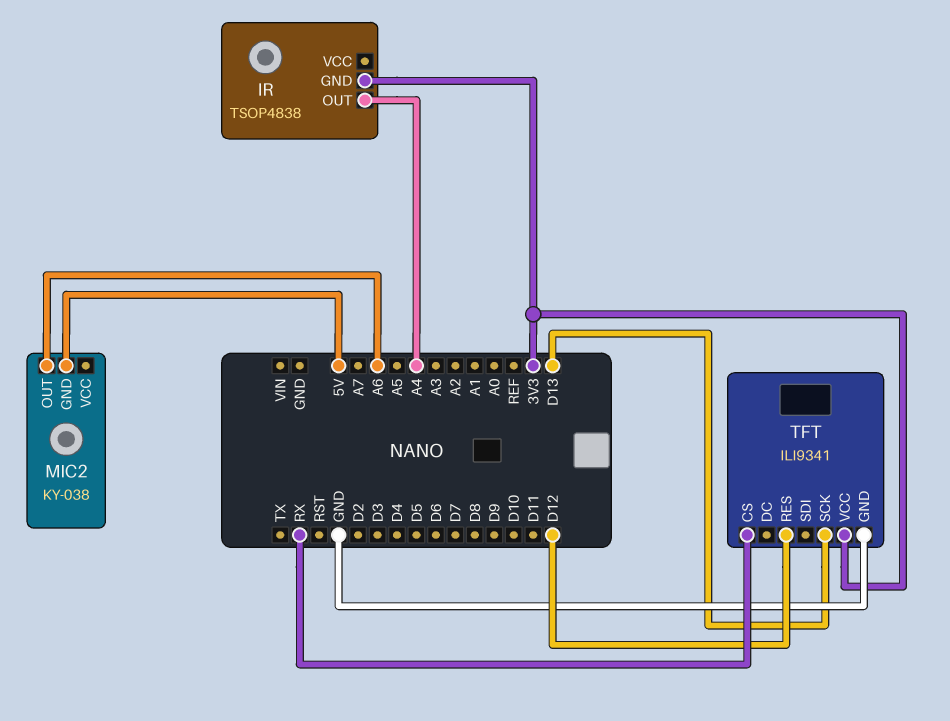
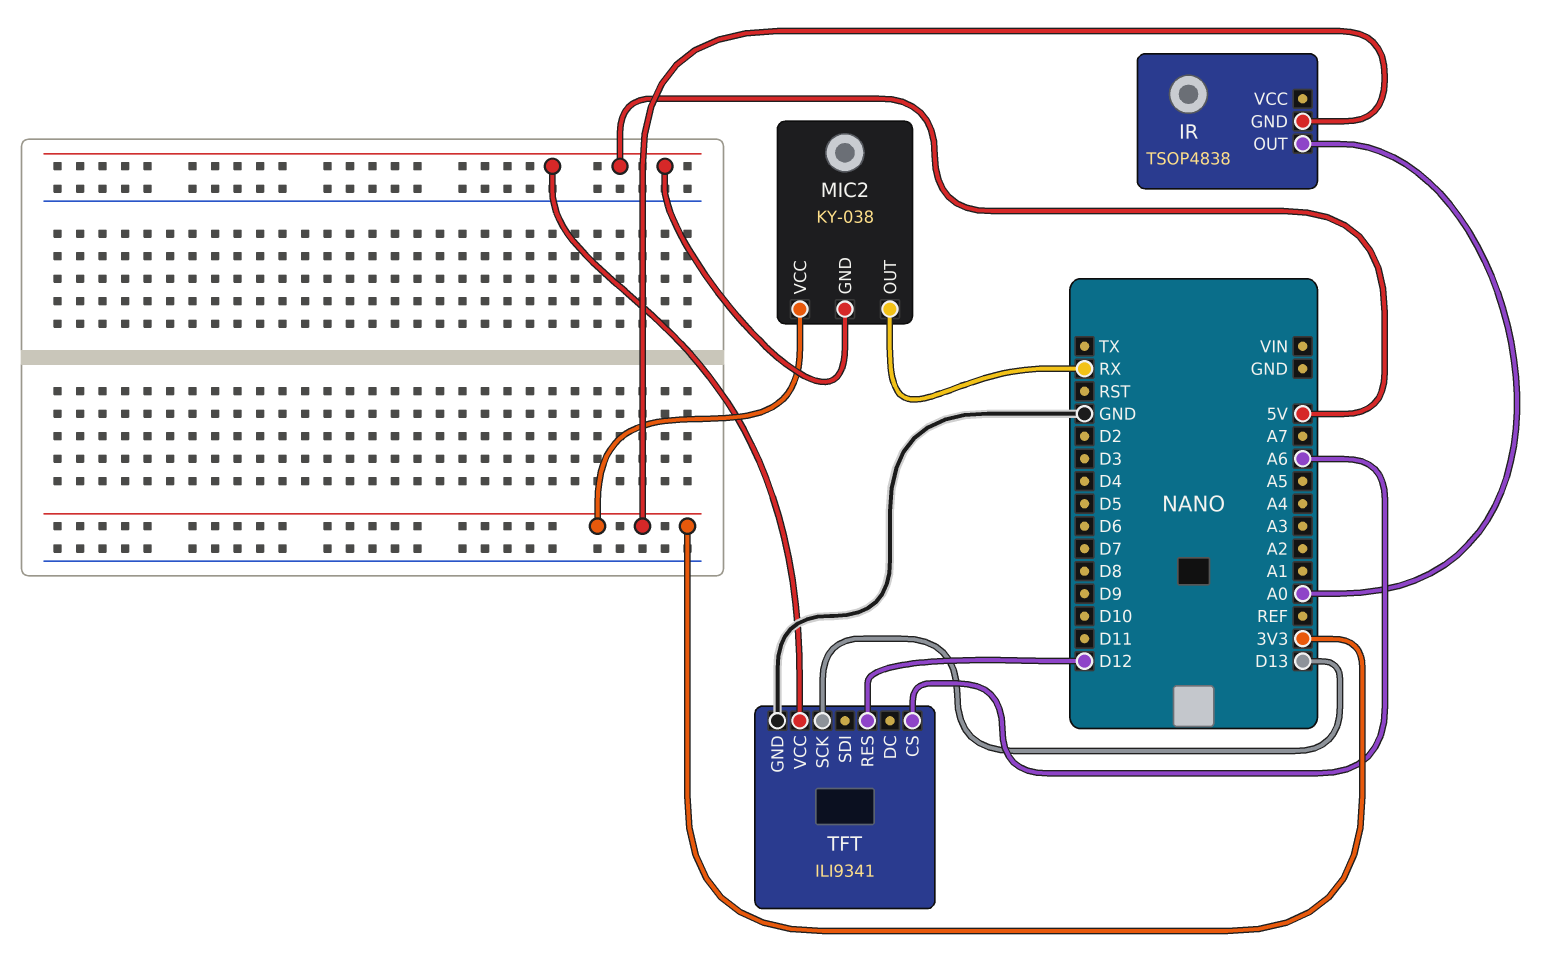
IR pin OUT: A4 -> A0
MIC2 pin OUT: A6 -> RX
MIC2 pin VCC: none -> 3V3
TFT pin CS: RX -> A6
TFT pin VCC: 3V3 -> 5V

